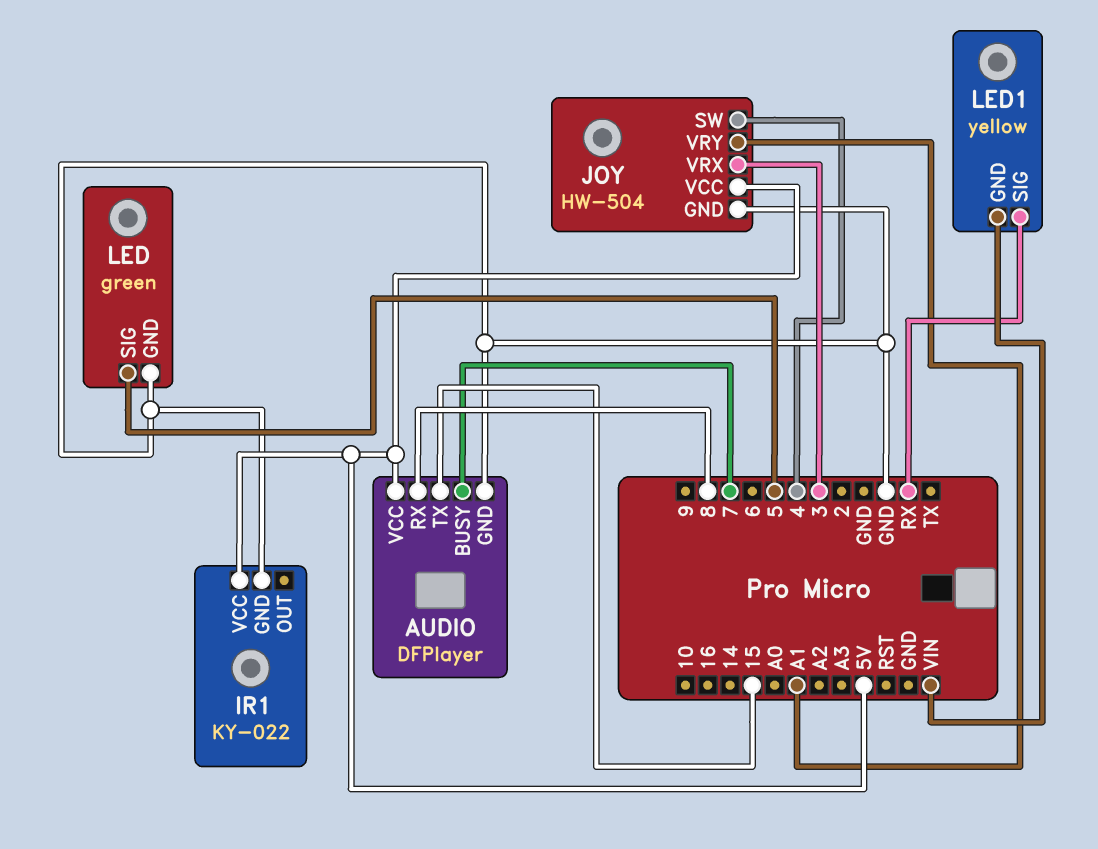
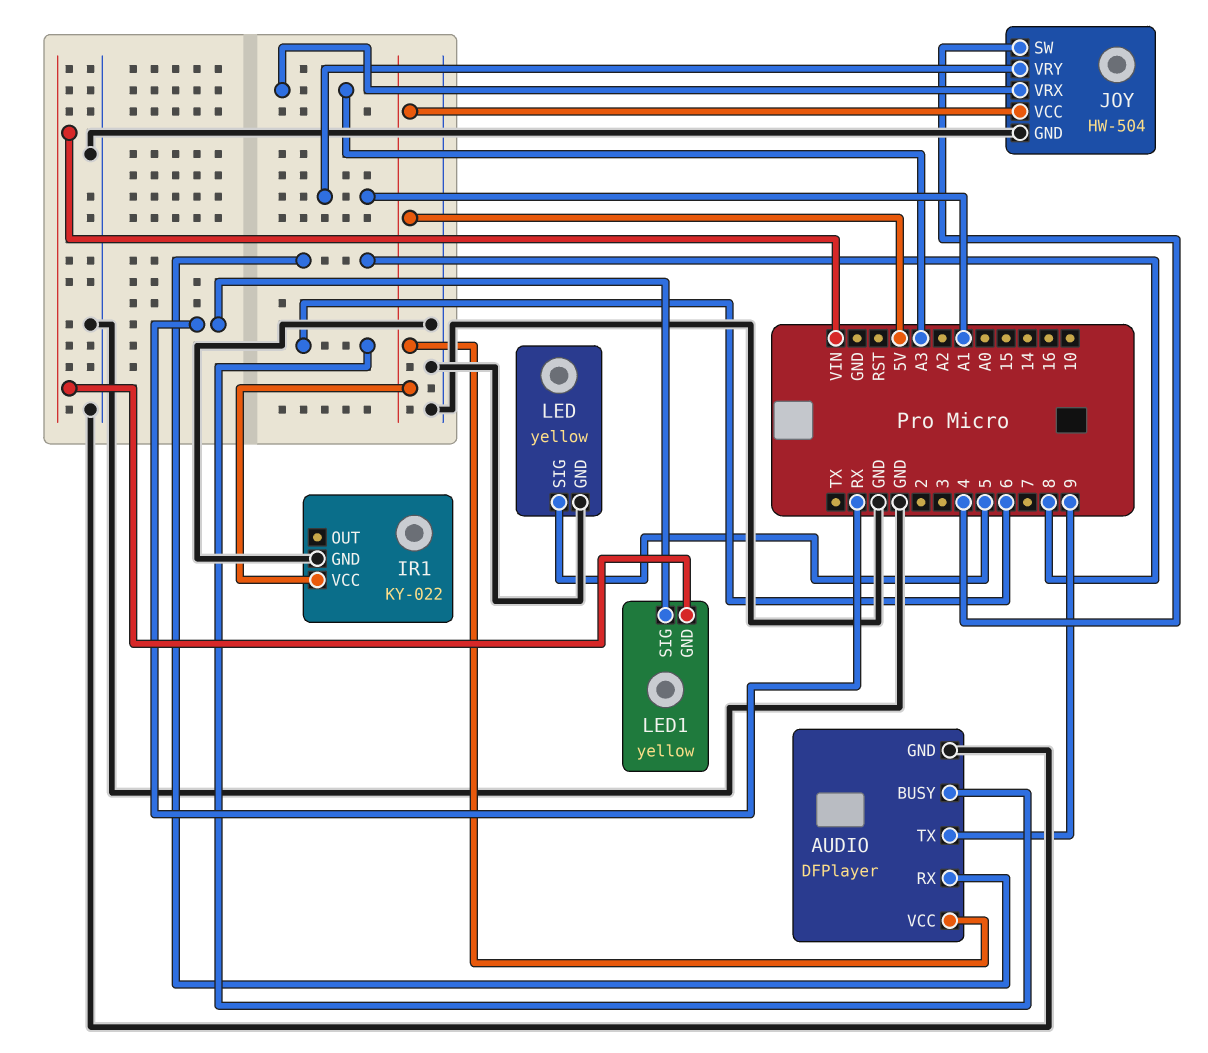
AUDIO pin BUSY: 7 -> 6
AUDIO pin TX: 15 -> 9
JOY pin VRX: 3 -> A3
LED: green -> yellow

